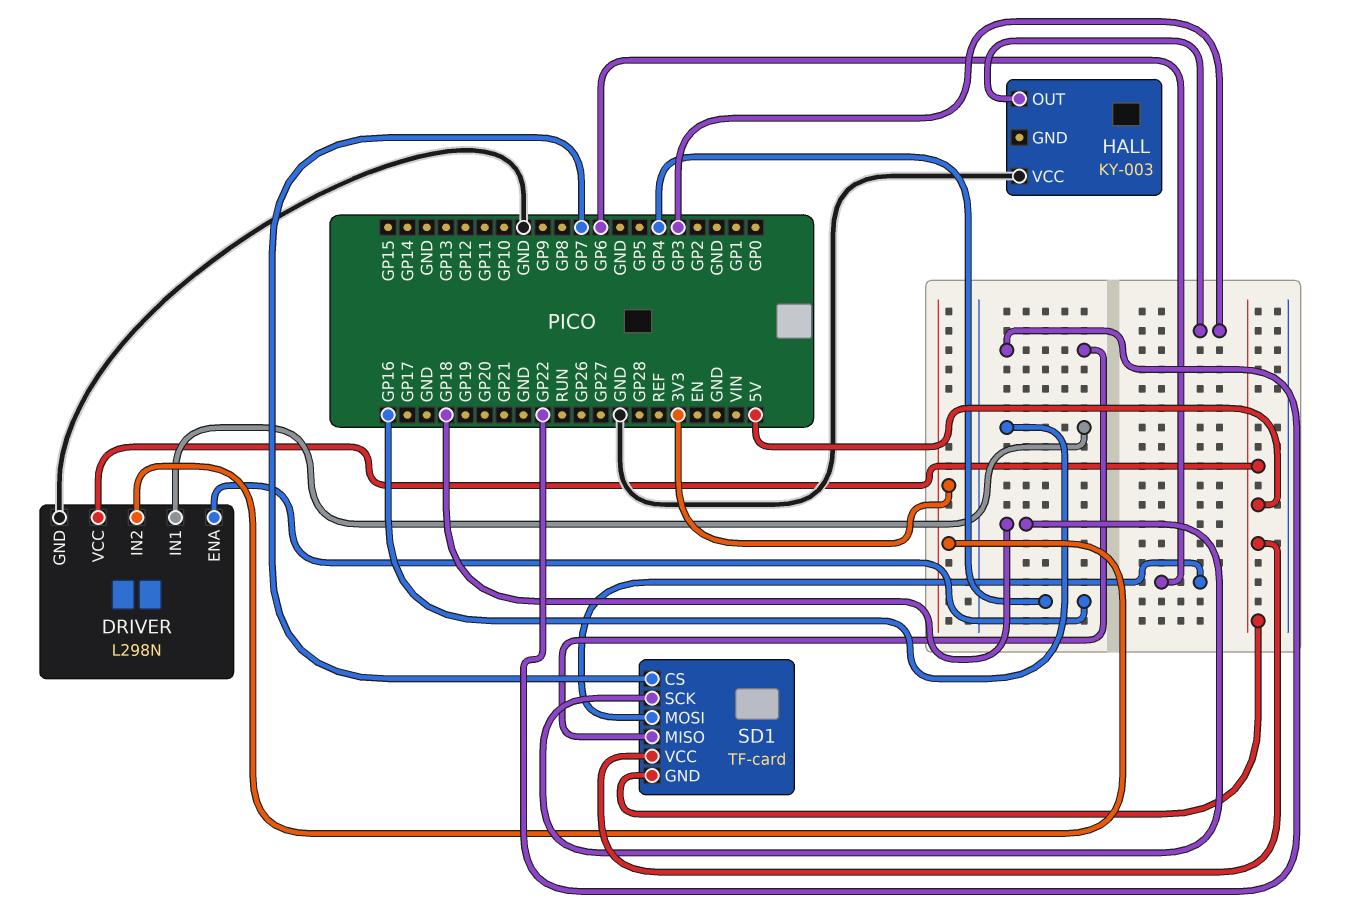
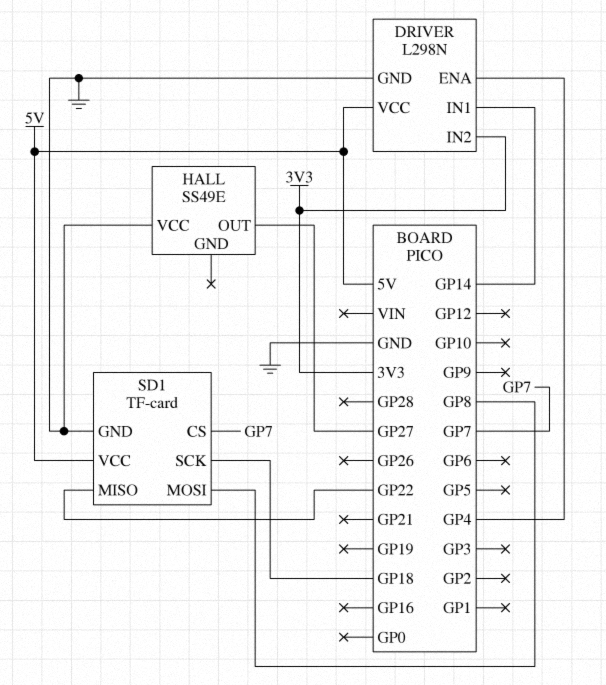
DRIVER pin IN1: GP16 -> GP14
HALL: KY-003 -> SS49E
HALL pin OUT: GP3 -> GP27
SD1 pin GND: 5V -> GND
SD1 pin MOSI: GP6 -> GP8

